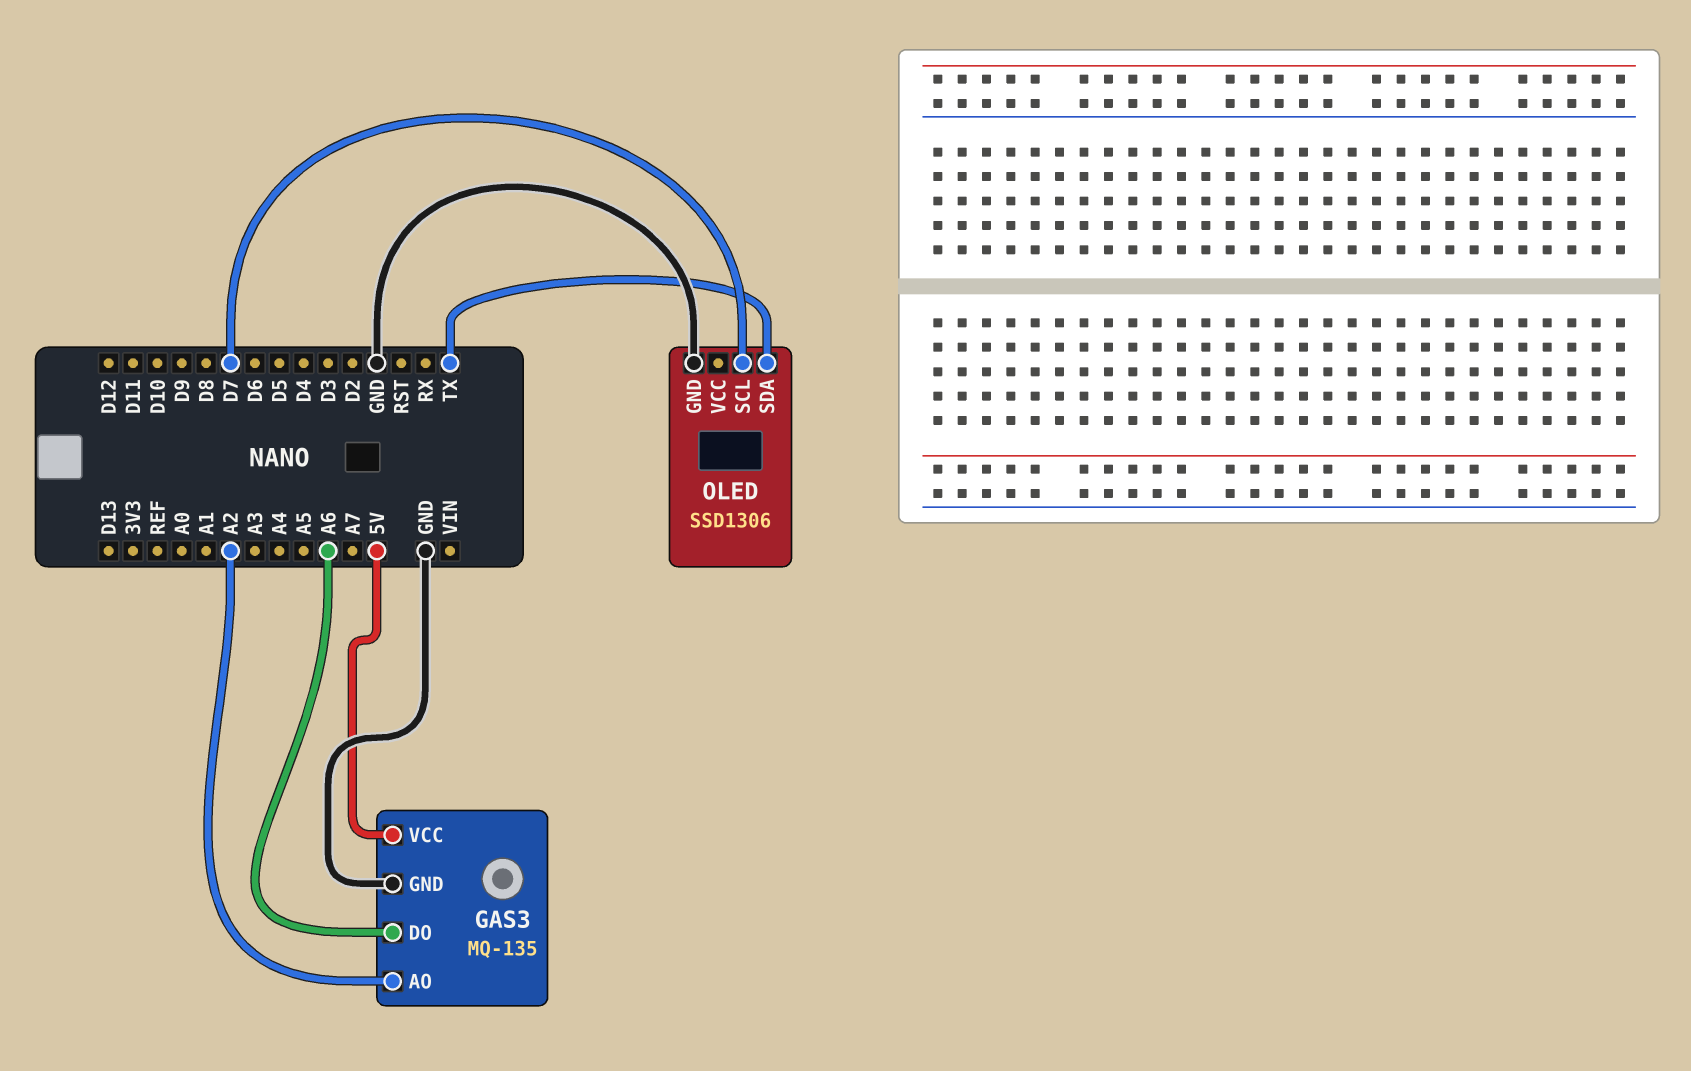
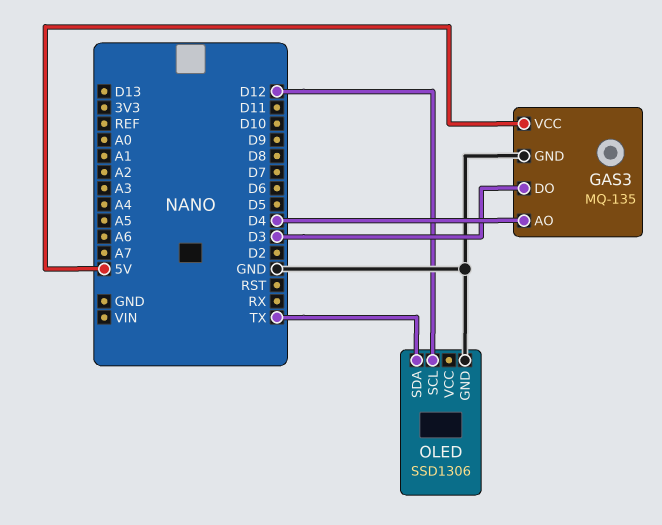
GAS3 pin AO: A2 -> D4
GAS3 pin DO: A6 -> D3
OLED pin SCL: D7 -> D12

